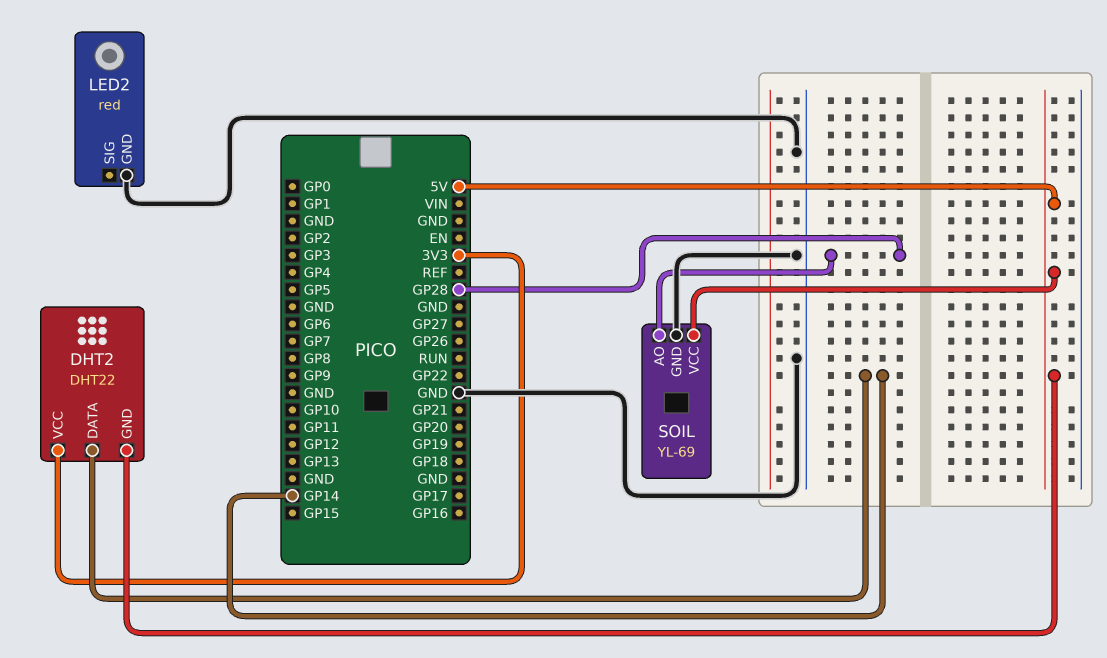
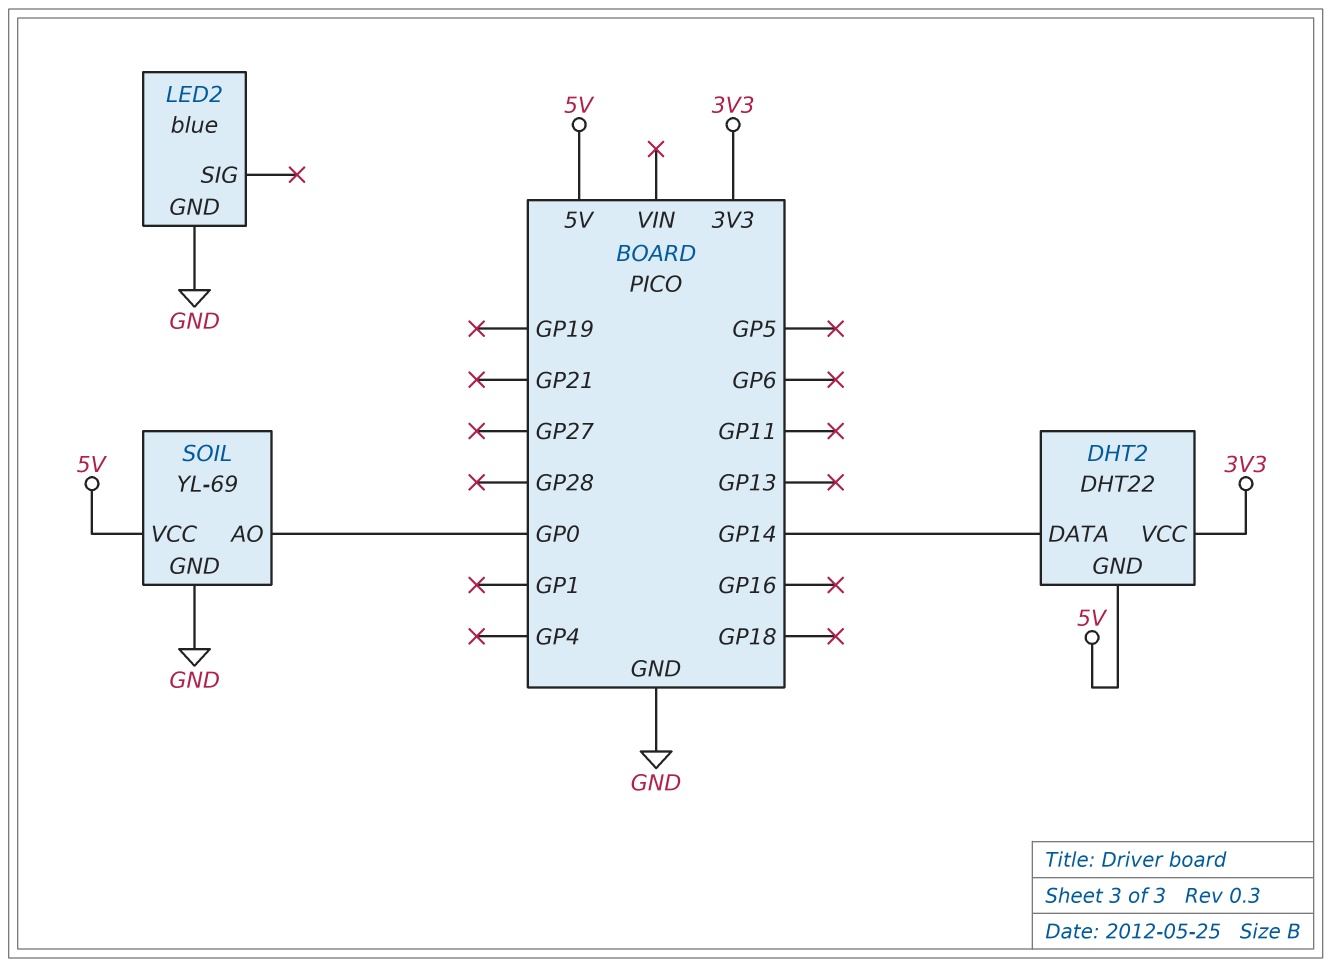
LED2: red -> blue
SOIL pin AO: GP28 -> GP0

